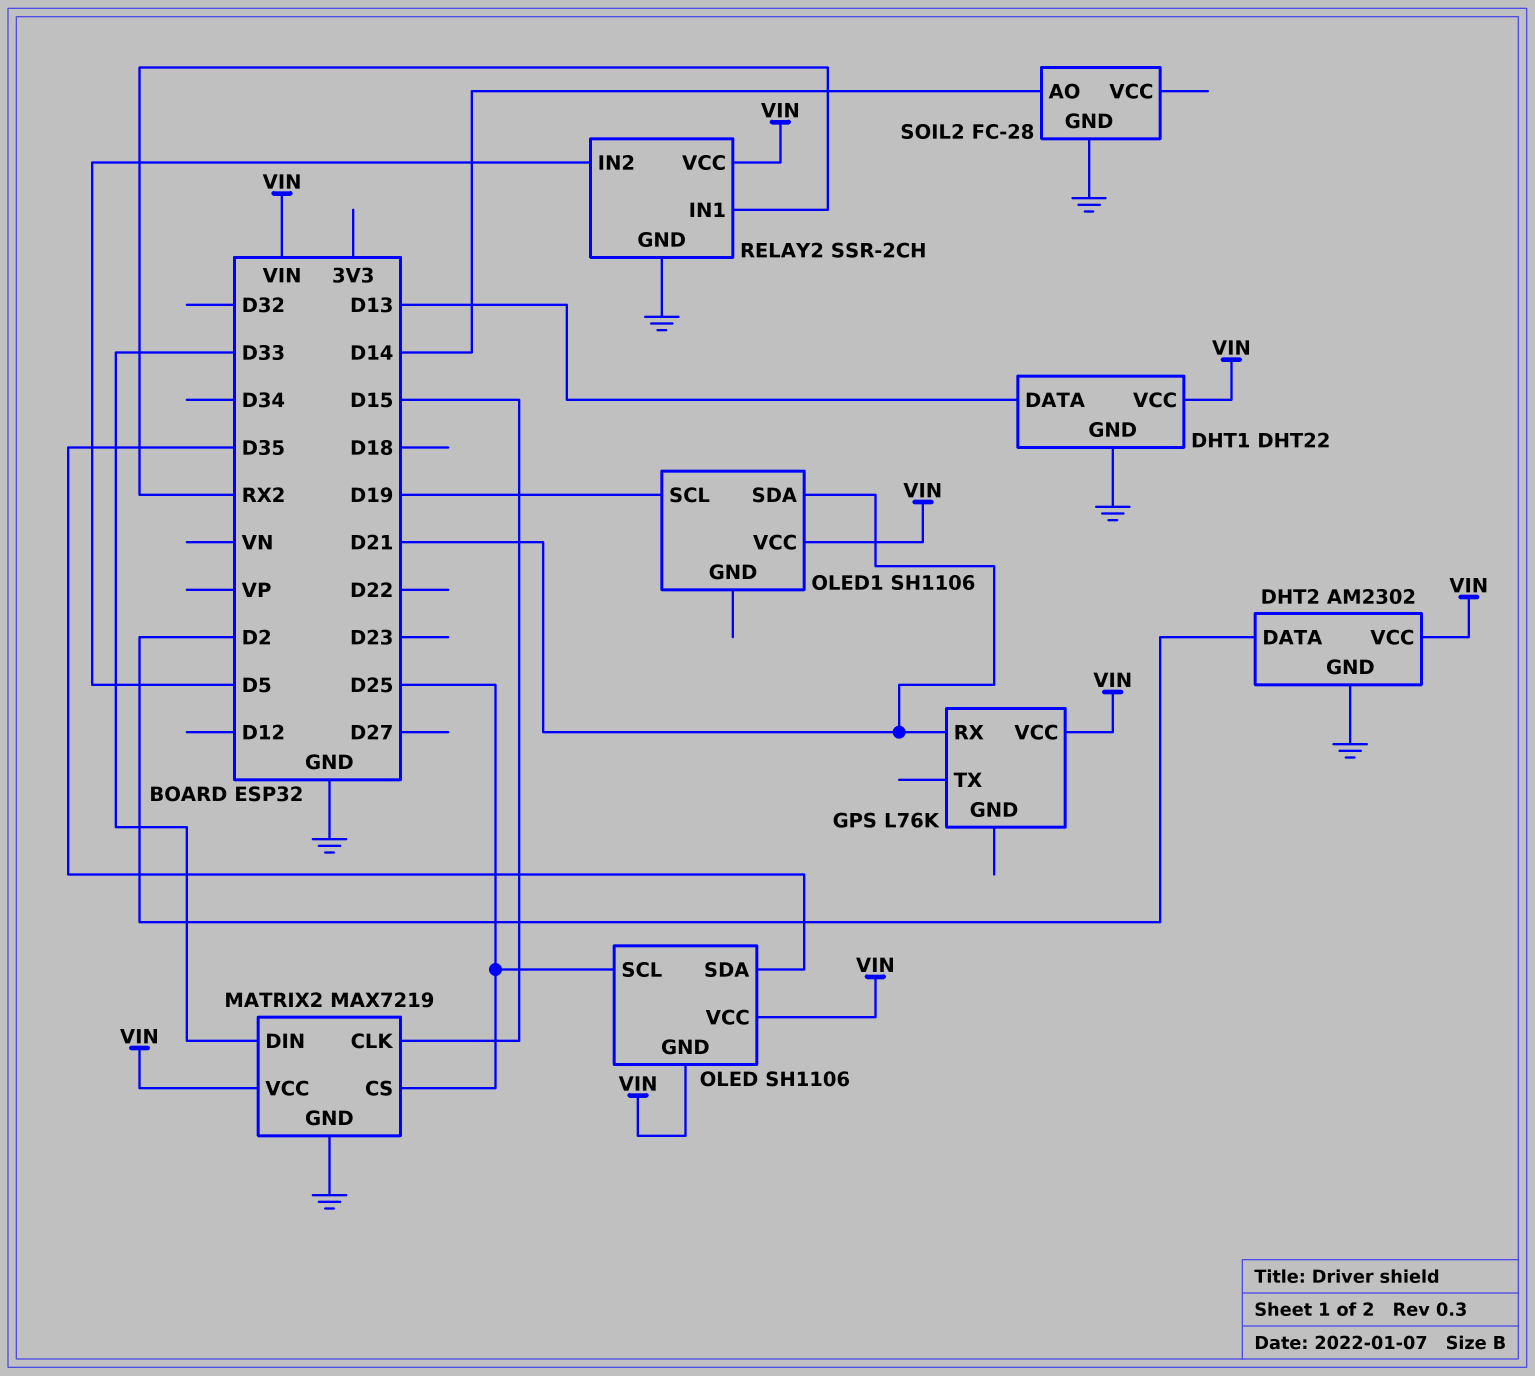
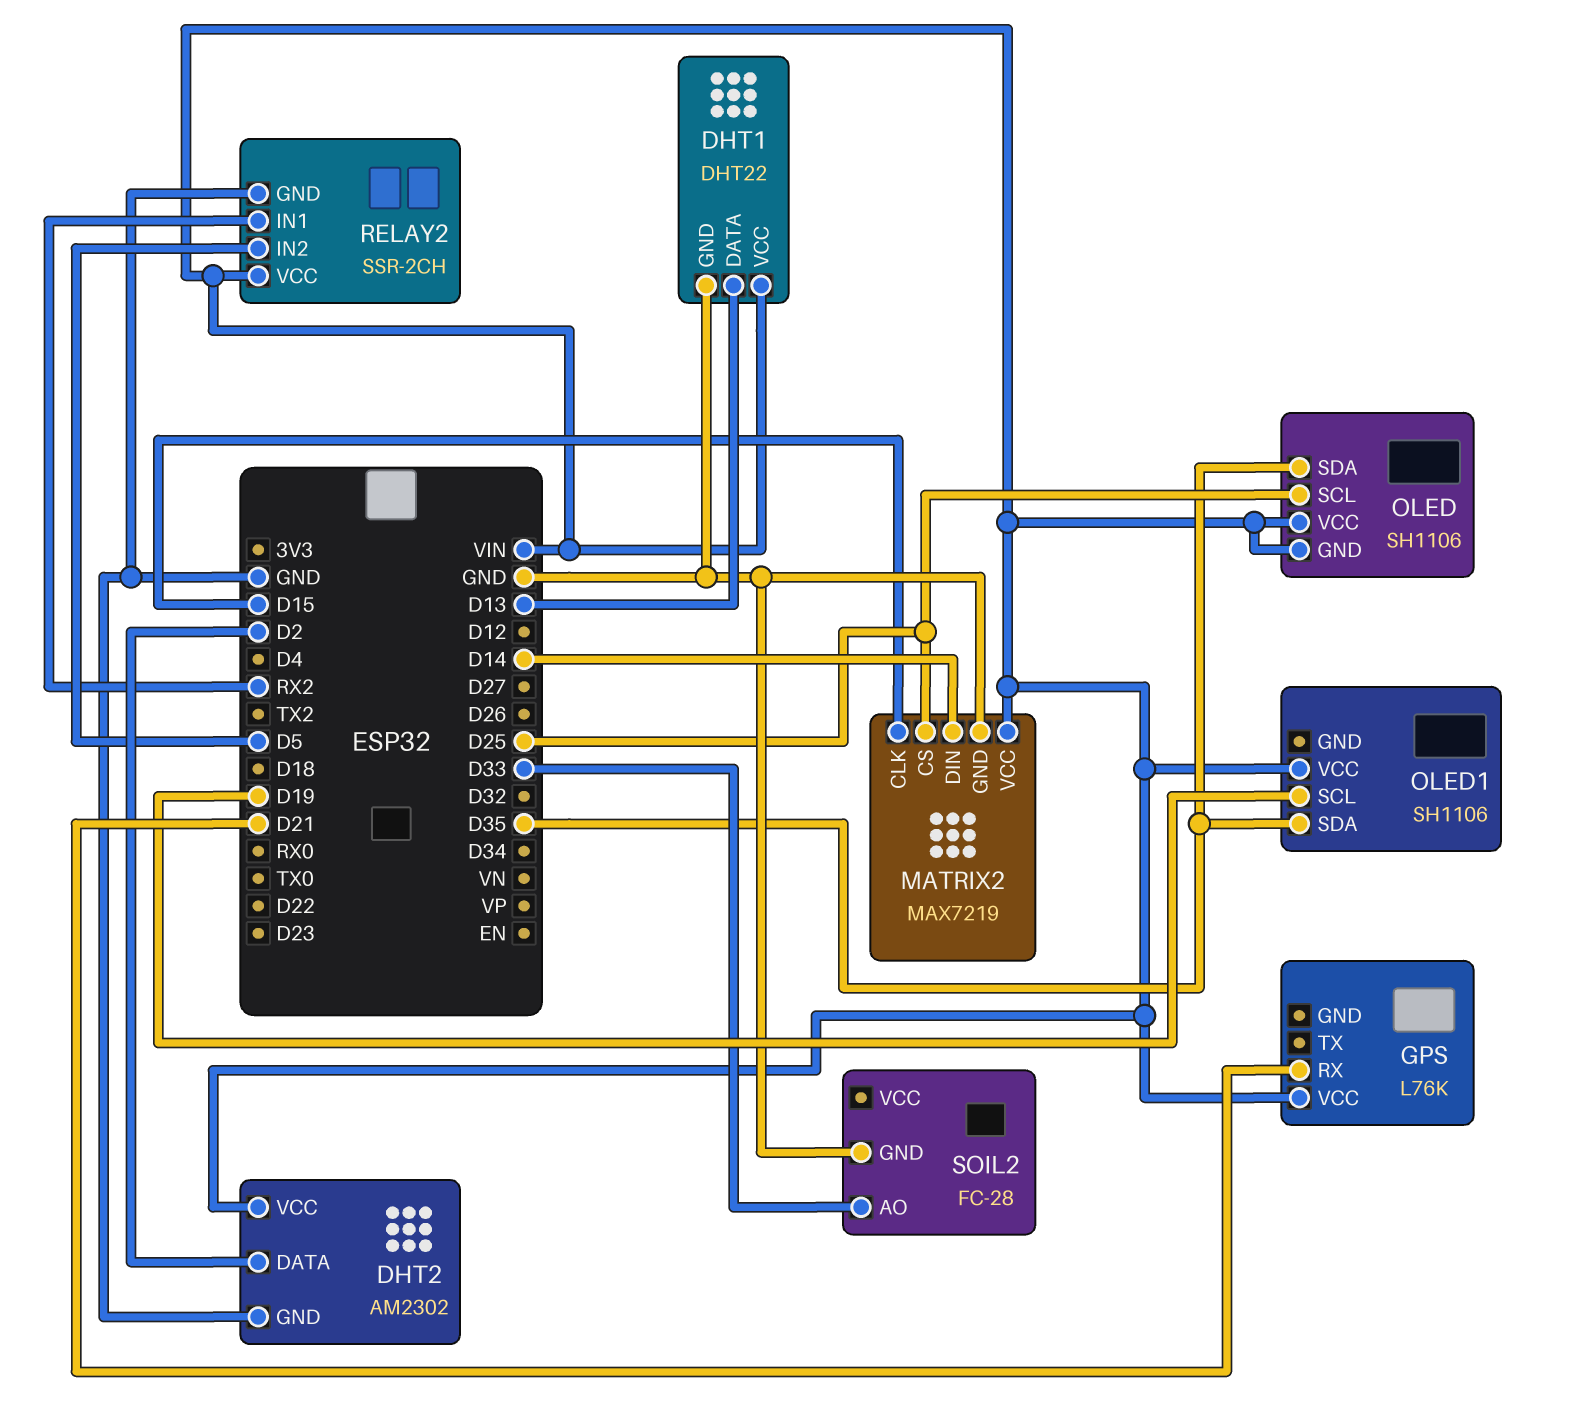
MATRIX2 pin DIN: D33 -> D14
OLED1 pin SDA: D21 -> D35
SOIL2 pin AO: D14 -> D33

